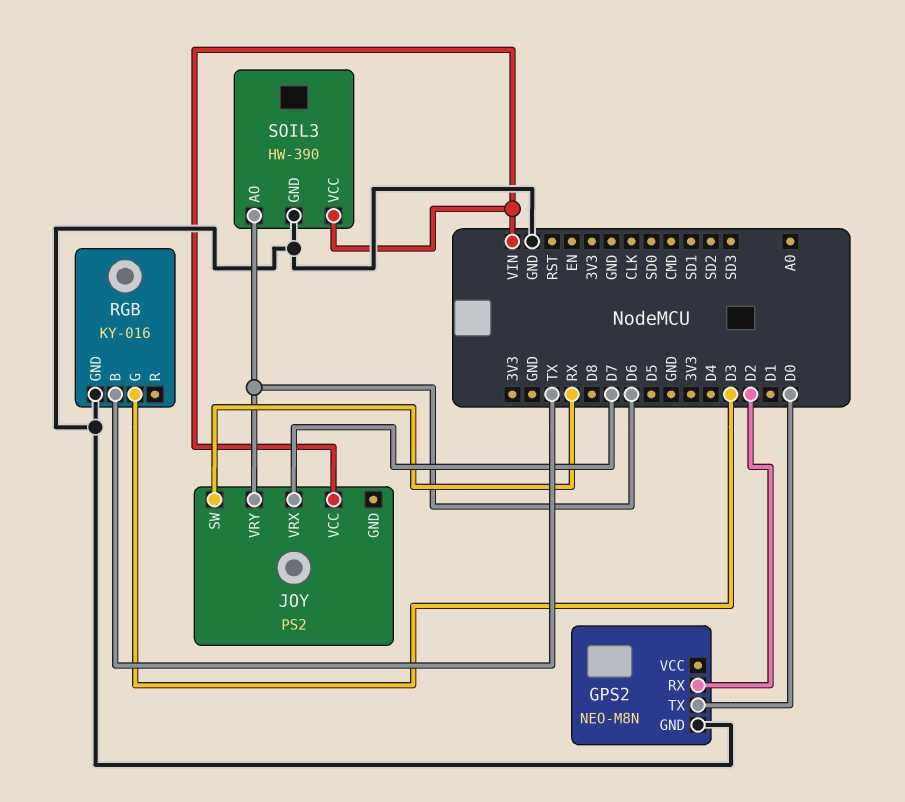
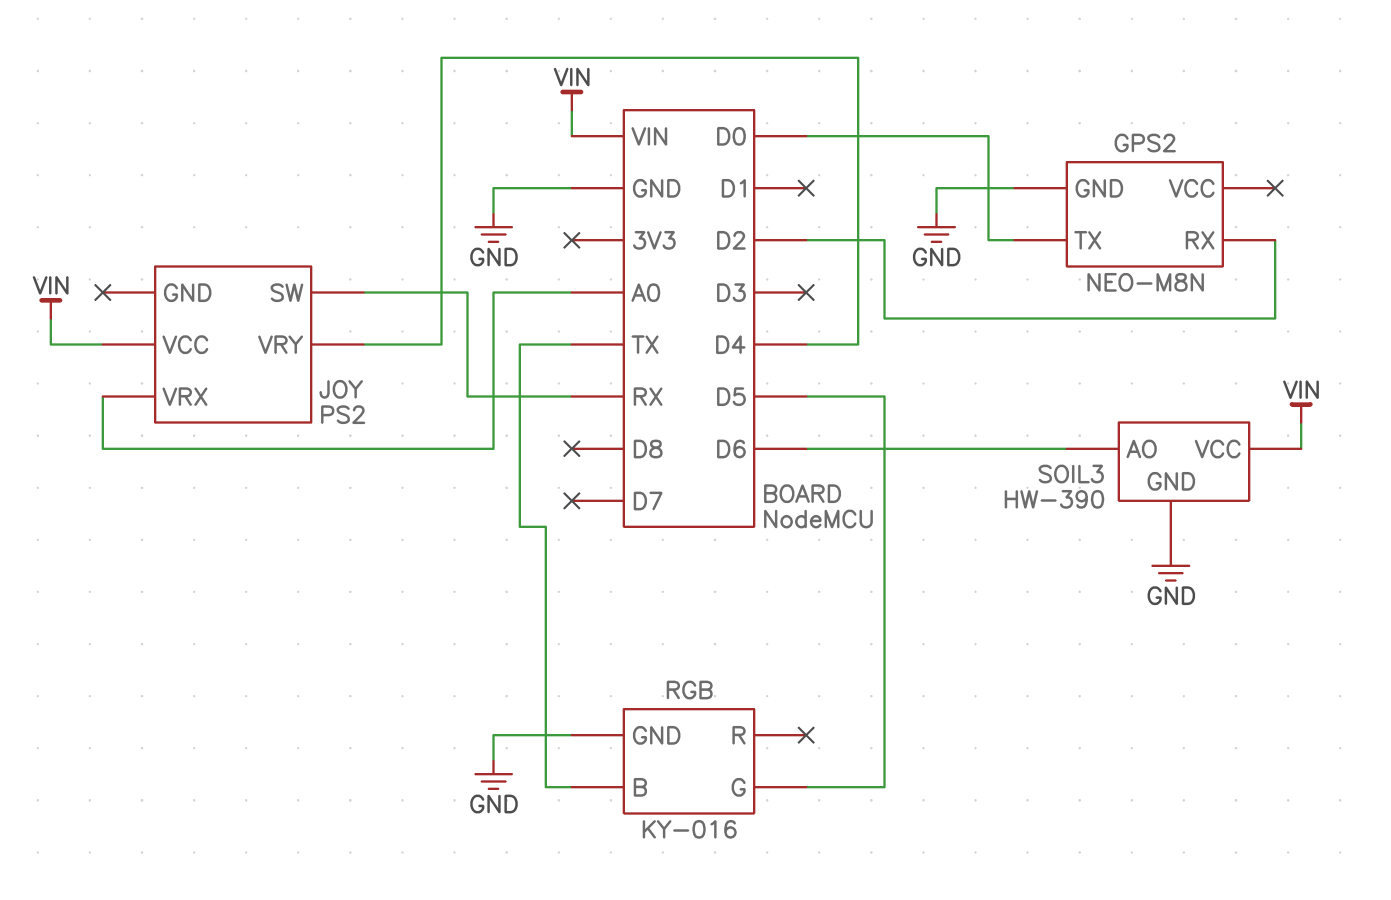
JOY pin VRX: D7 -> A0
JOY pin VRY: D6 -> D4
RGB pin G: D3 -> D5

